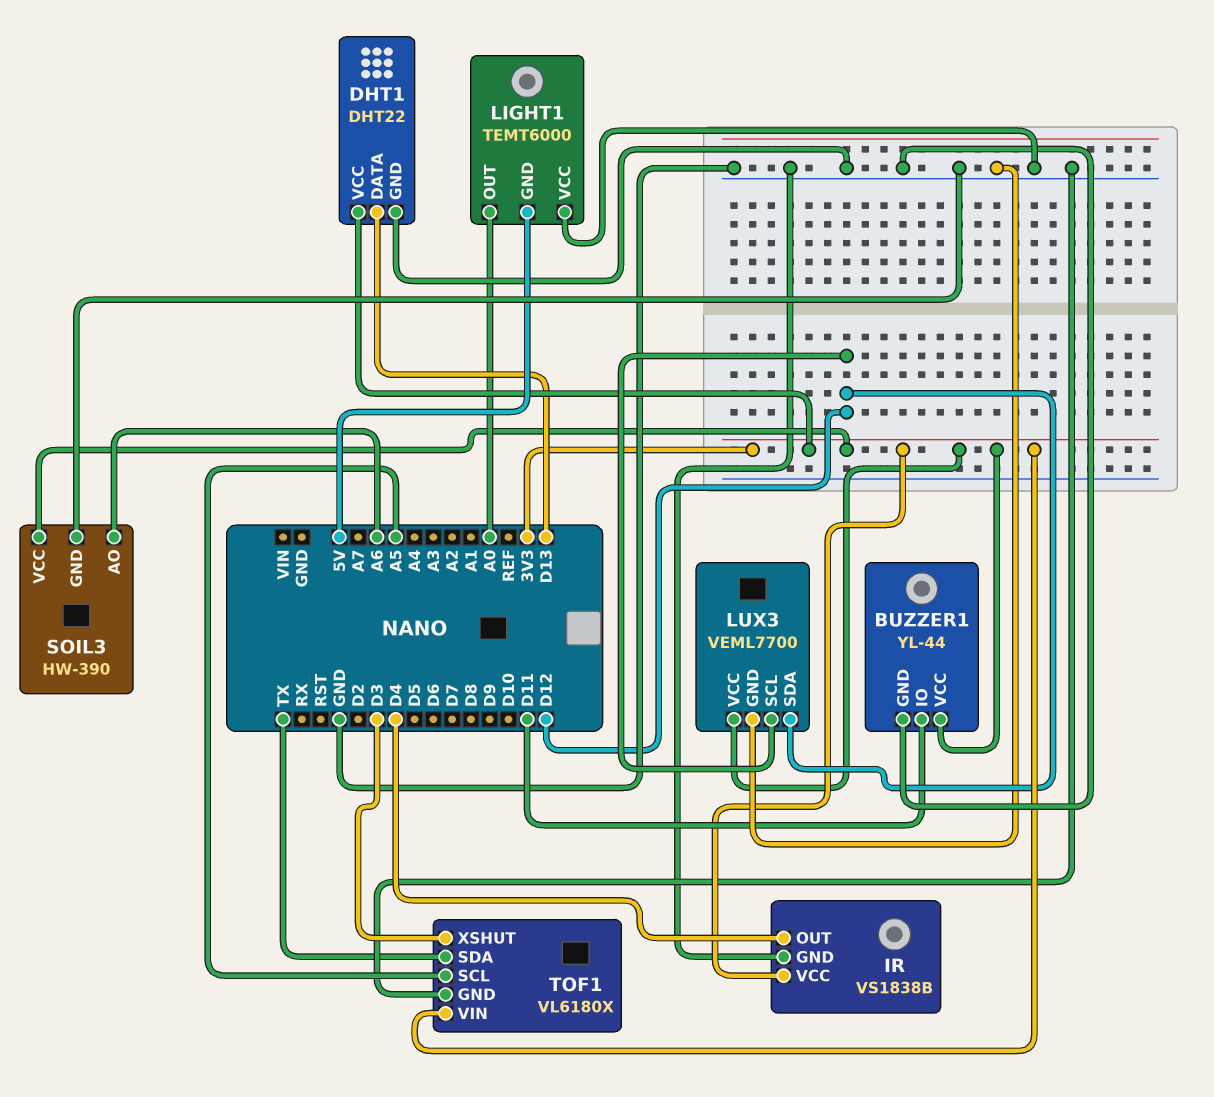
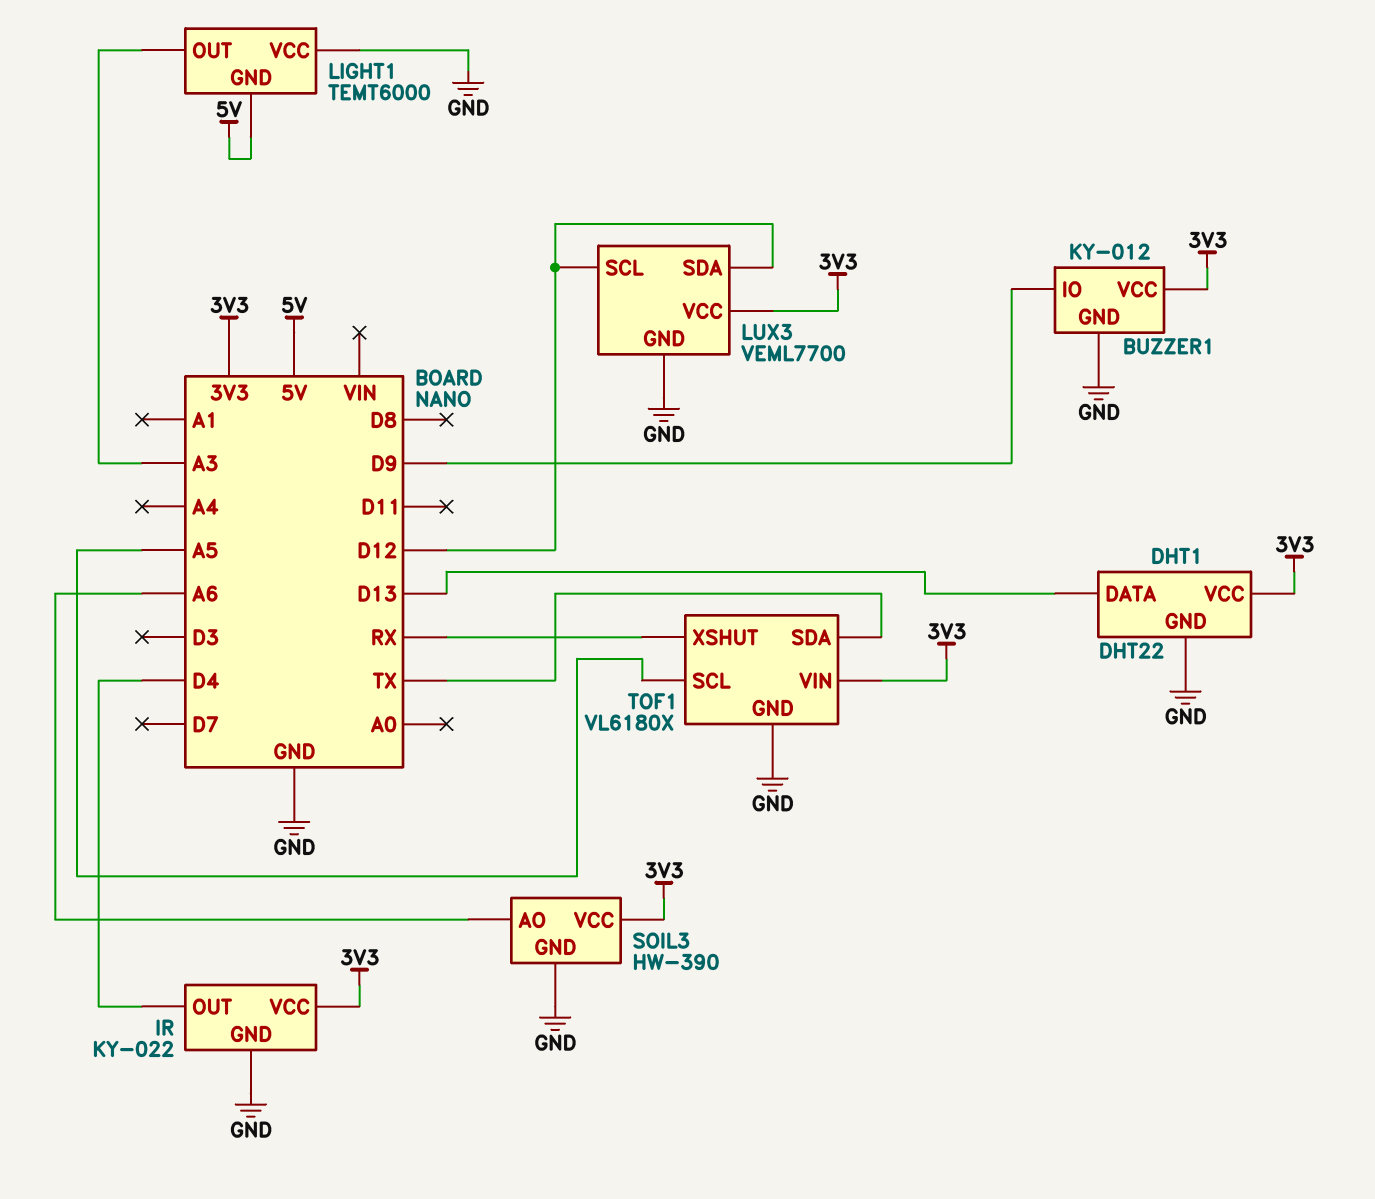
BUZZER1: YL-44 -> KY-012
BUZZER1 pin IO: D11 -> D9
IR: VS1838B -> KY-022
LIGHT1 pin OUT: A0 -> A3
TOF1 pin XSHUT: D3 -> RX

